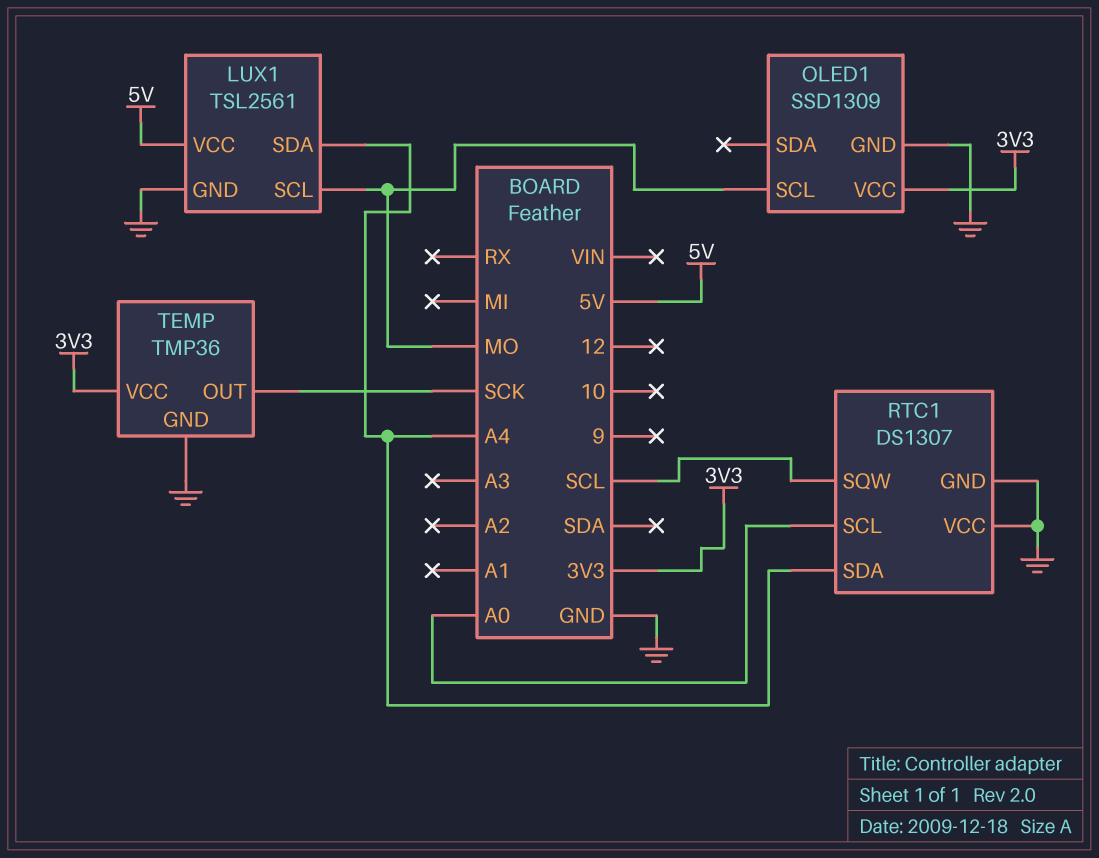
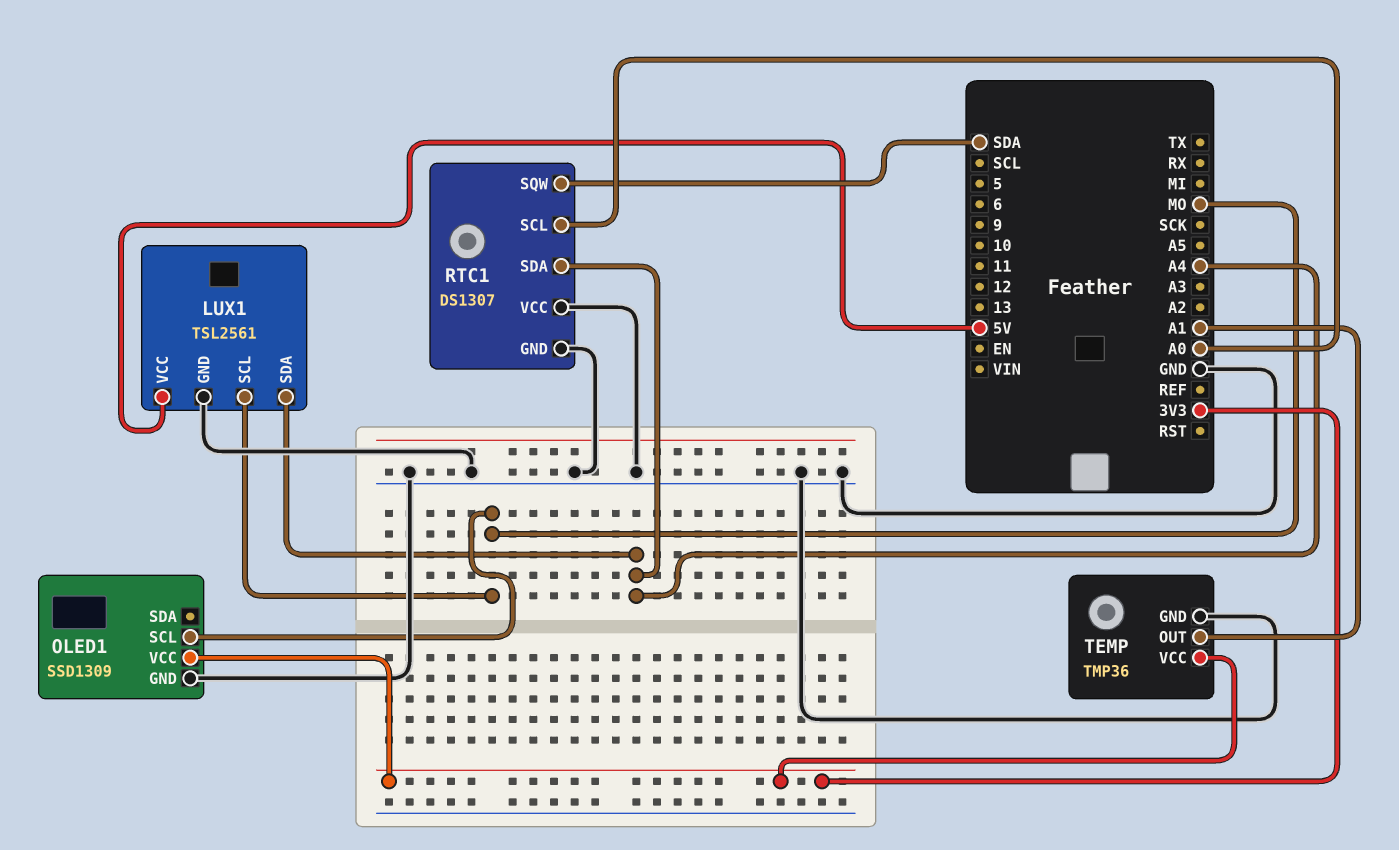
RTC1 pin SQW: SCL -> SDA
TEMP pin OUT: SCK -> A1

